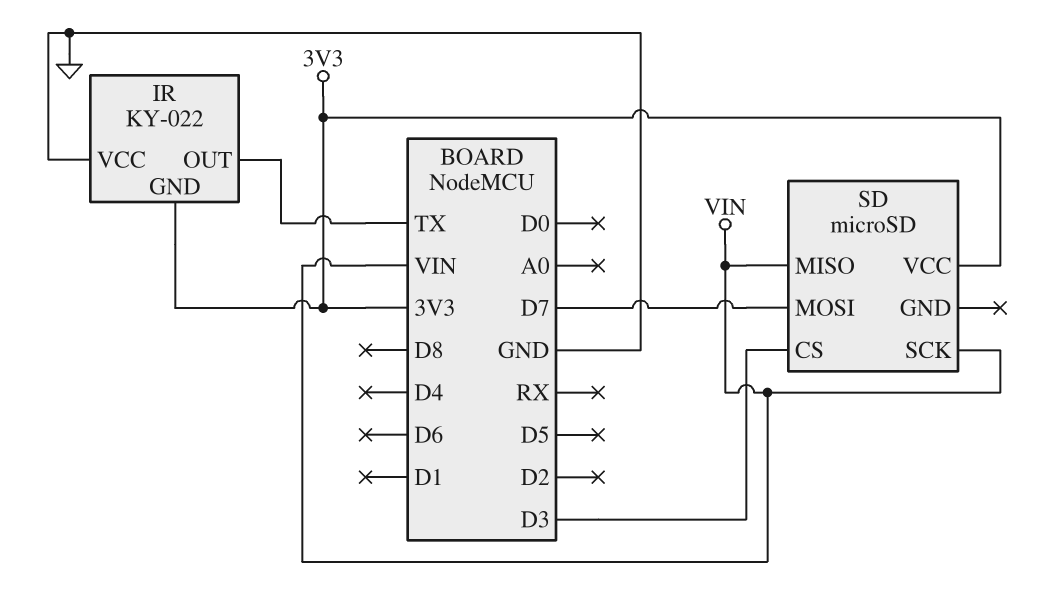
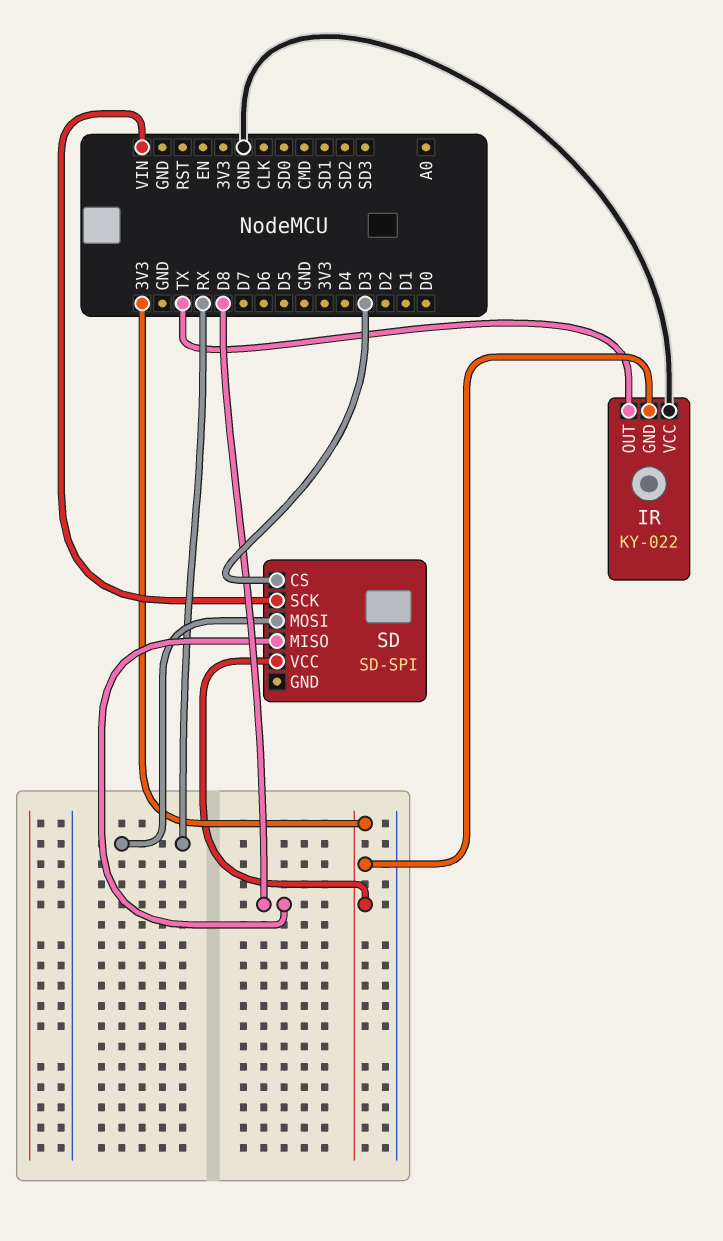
SD: microSD -> SD-SPI
SD pin MISO: VIN -> D8
SD pin MOSI: D7 -> RX

